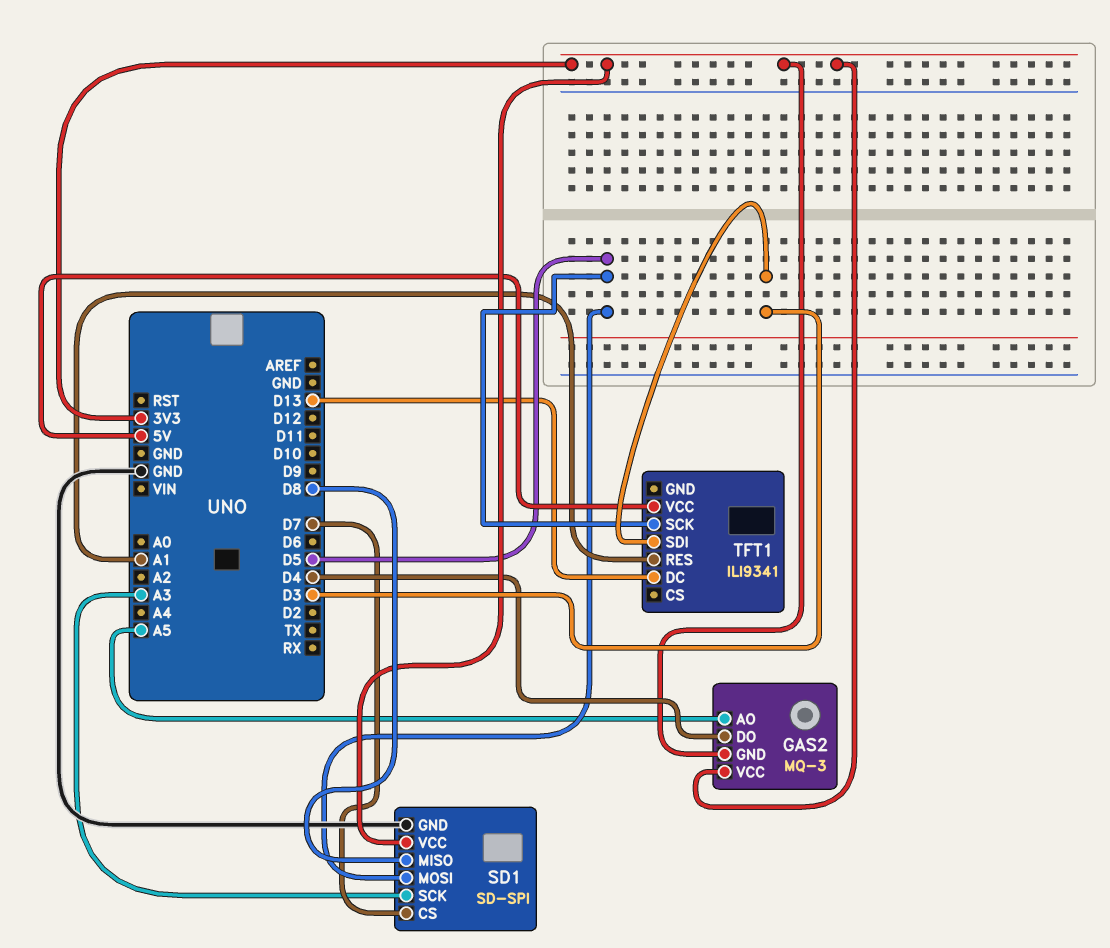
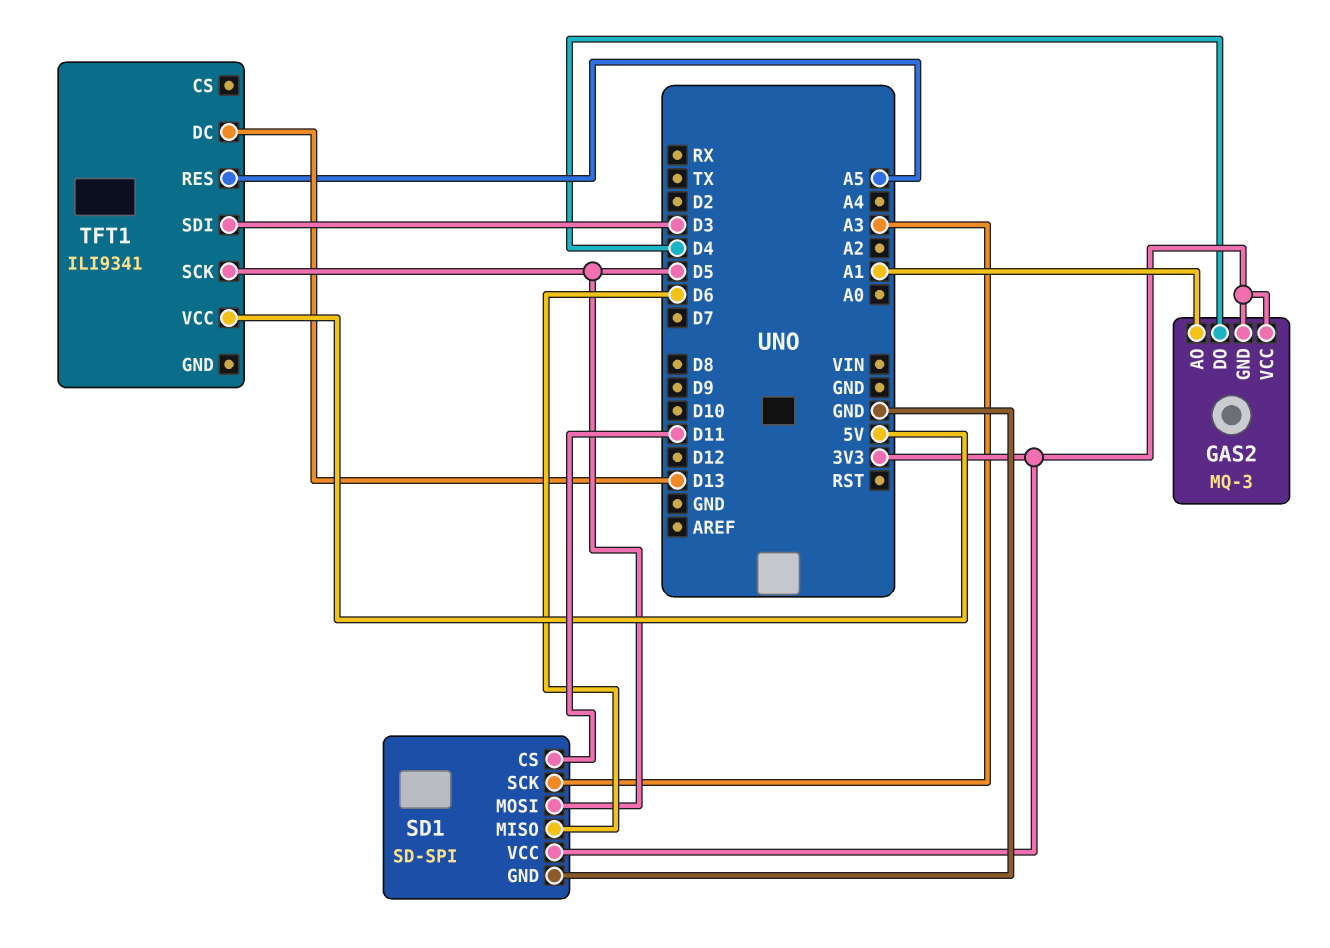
GAS2 pin AO: A5 -> A1
SD1 pin CS: D7 -> D11
SD1 pin MISO: D8 -> D6
TFT1 pin RES: A1 -> A5

